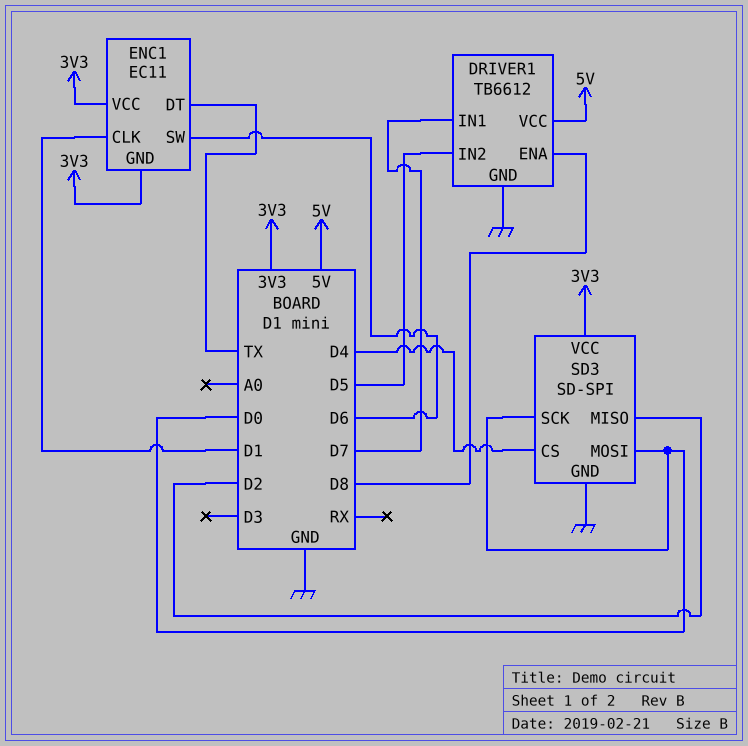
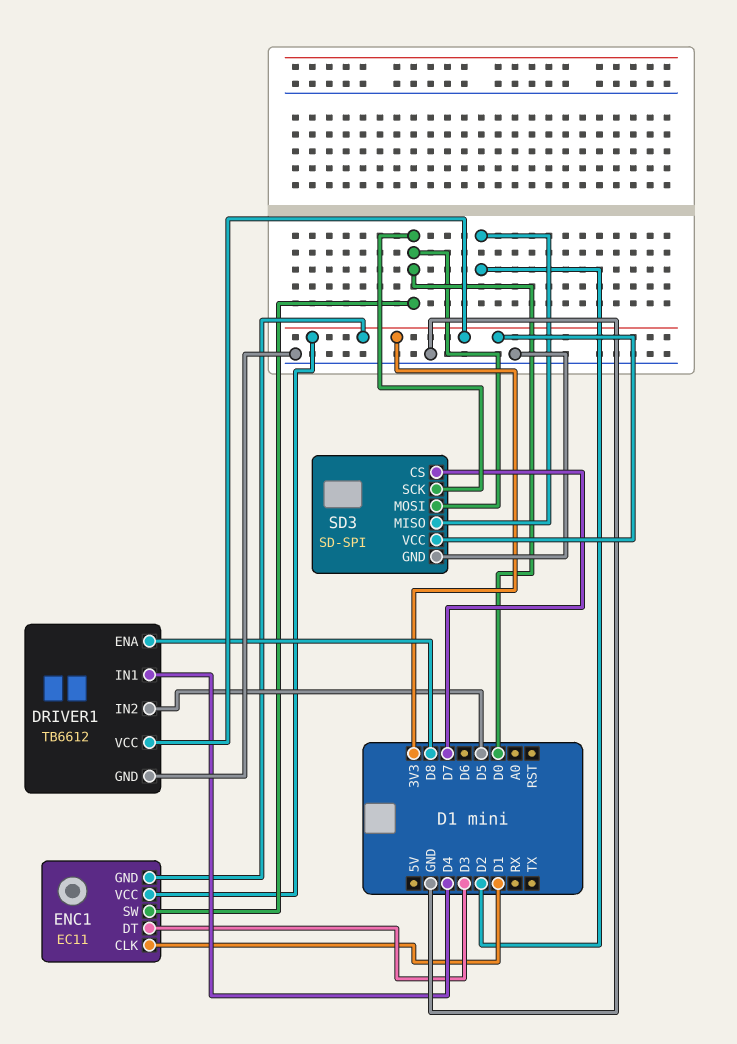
DRIVER1 pin IN1: D7 -> D4
DRIVER1 pin VCC: 5V -> 3V3
ENC1 pin DT: TX -> D3
ENC1 pin SW: D6 -> D0
SD3 pin CS: D4 -> D7

